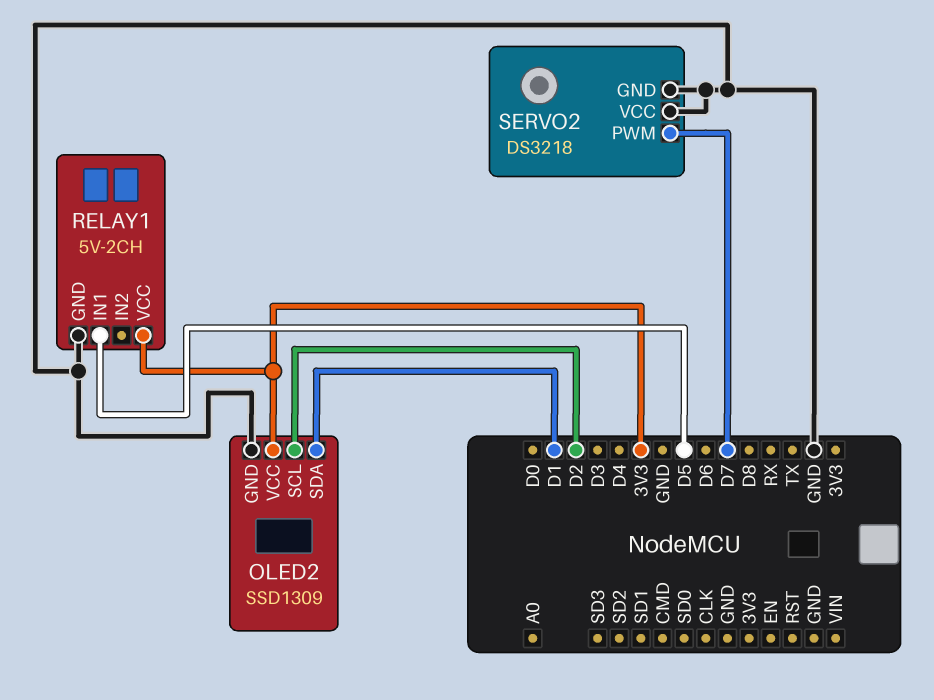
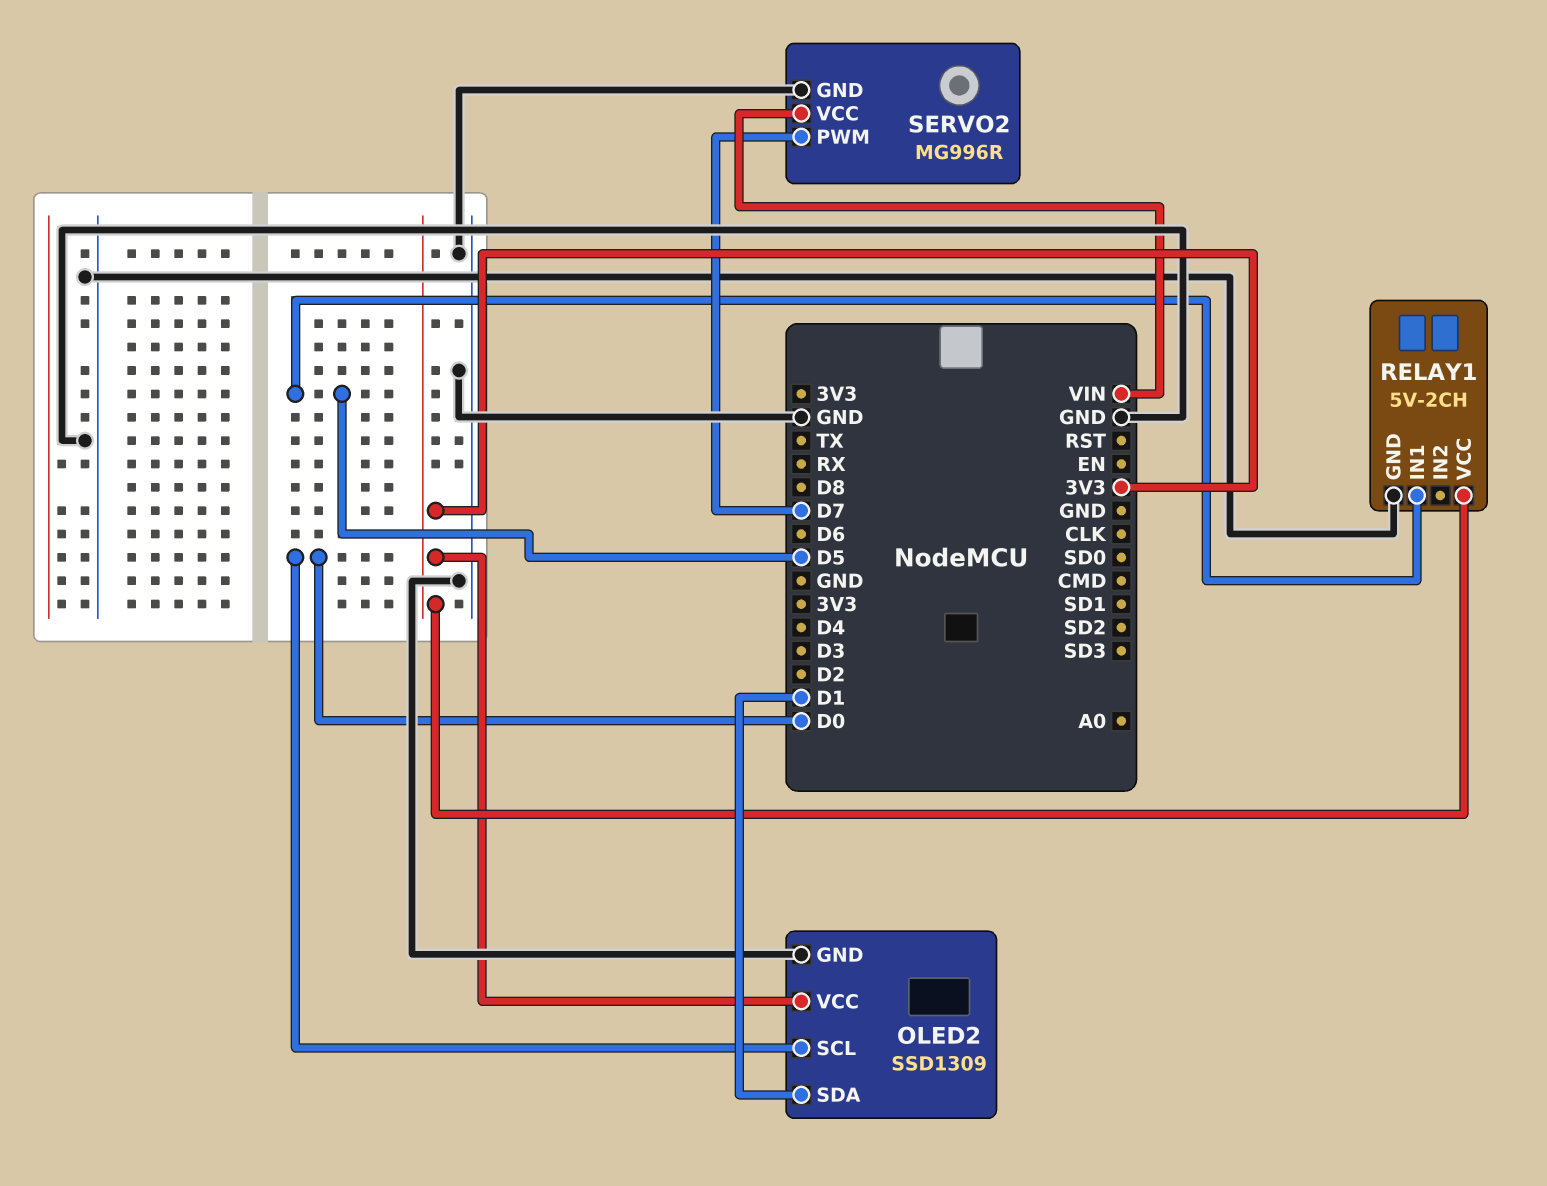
OLED2 pin SCL: D2 -> D0
SERVO2: DS3218 -> MG996R
SERVO2 pin VCC: GND -> VIN

